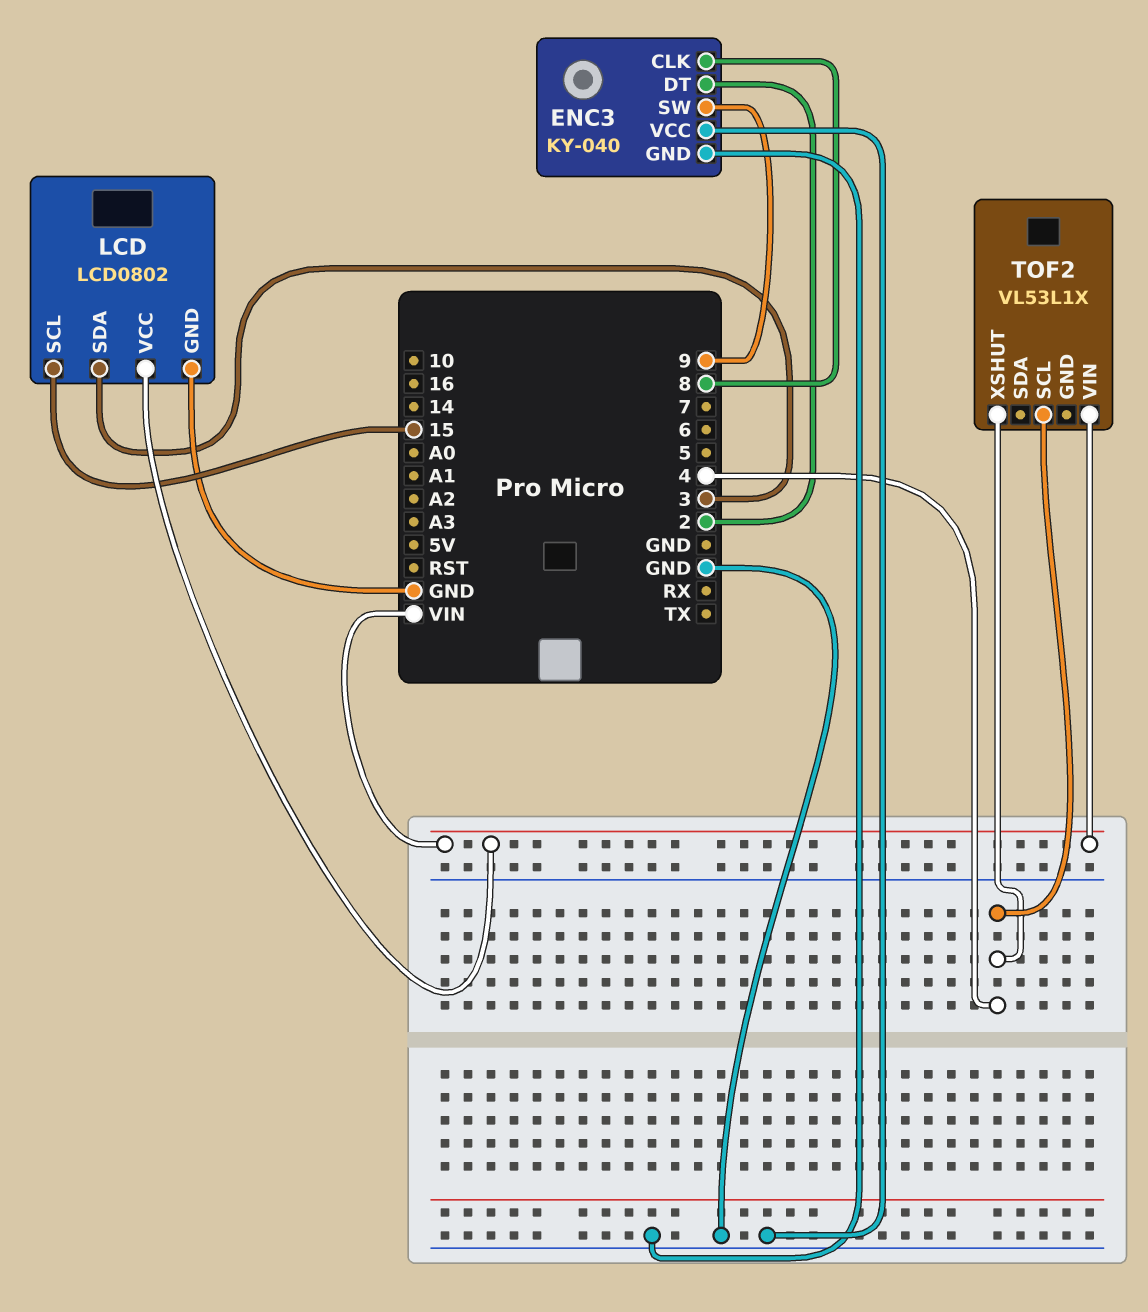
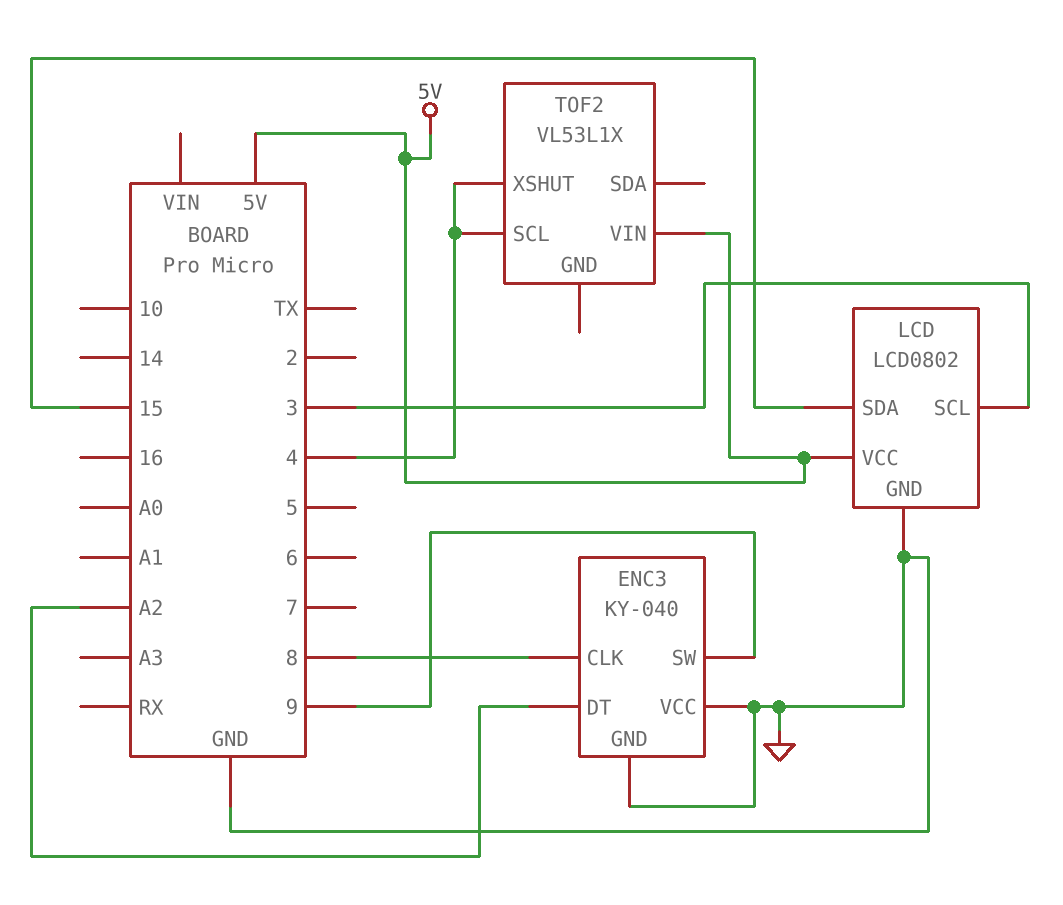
ENC3 pin DT: 2 -> A2
LCD pin SCL: 15 -> 3
LCD pin SDA: 3 -> 15
LCD pin VCC: VIN -> 5V
TOF2 pin VIN: VIN -> 5V

